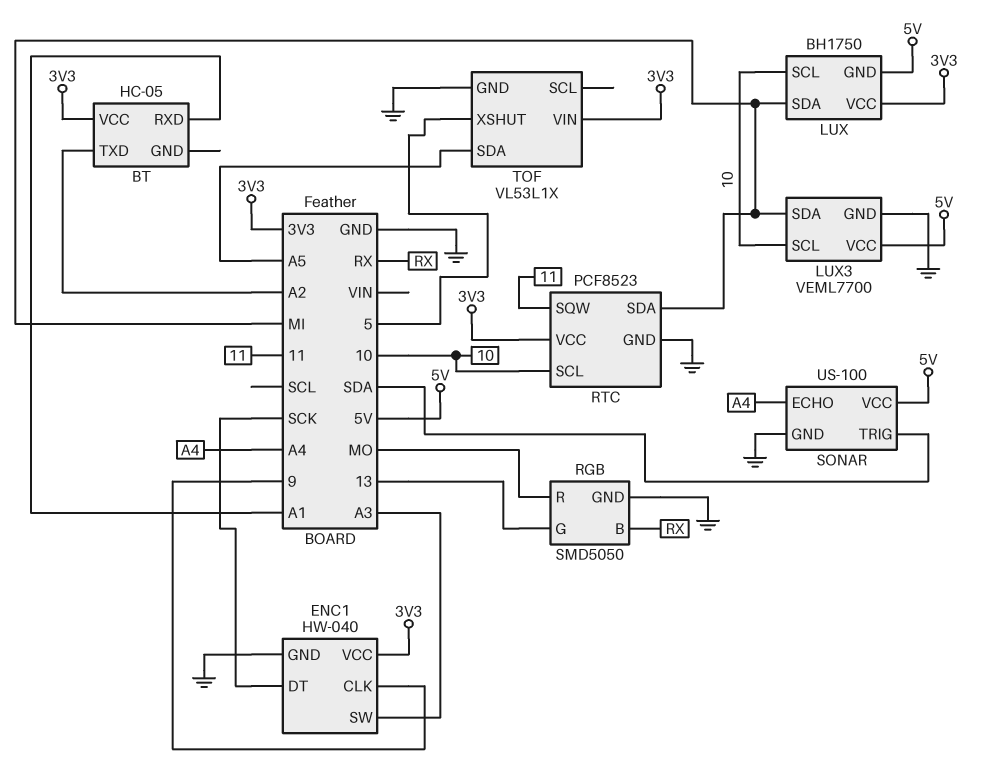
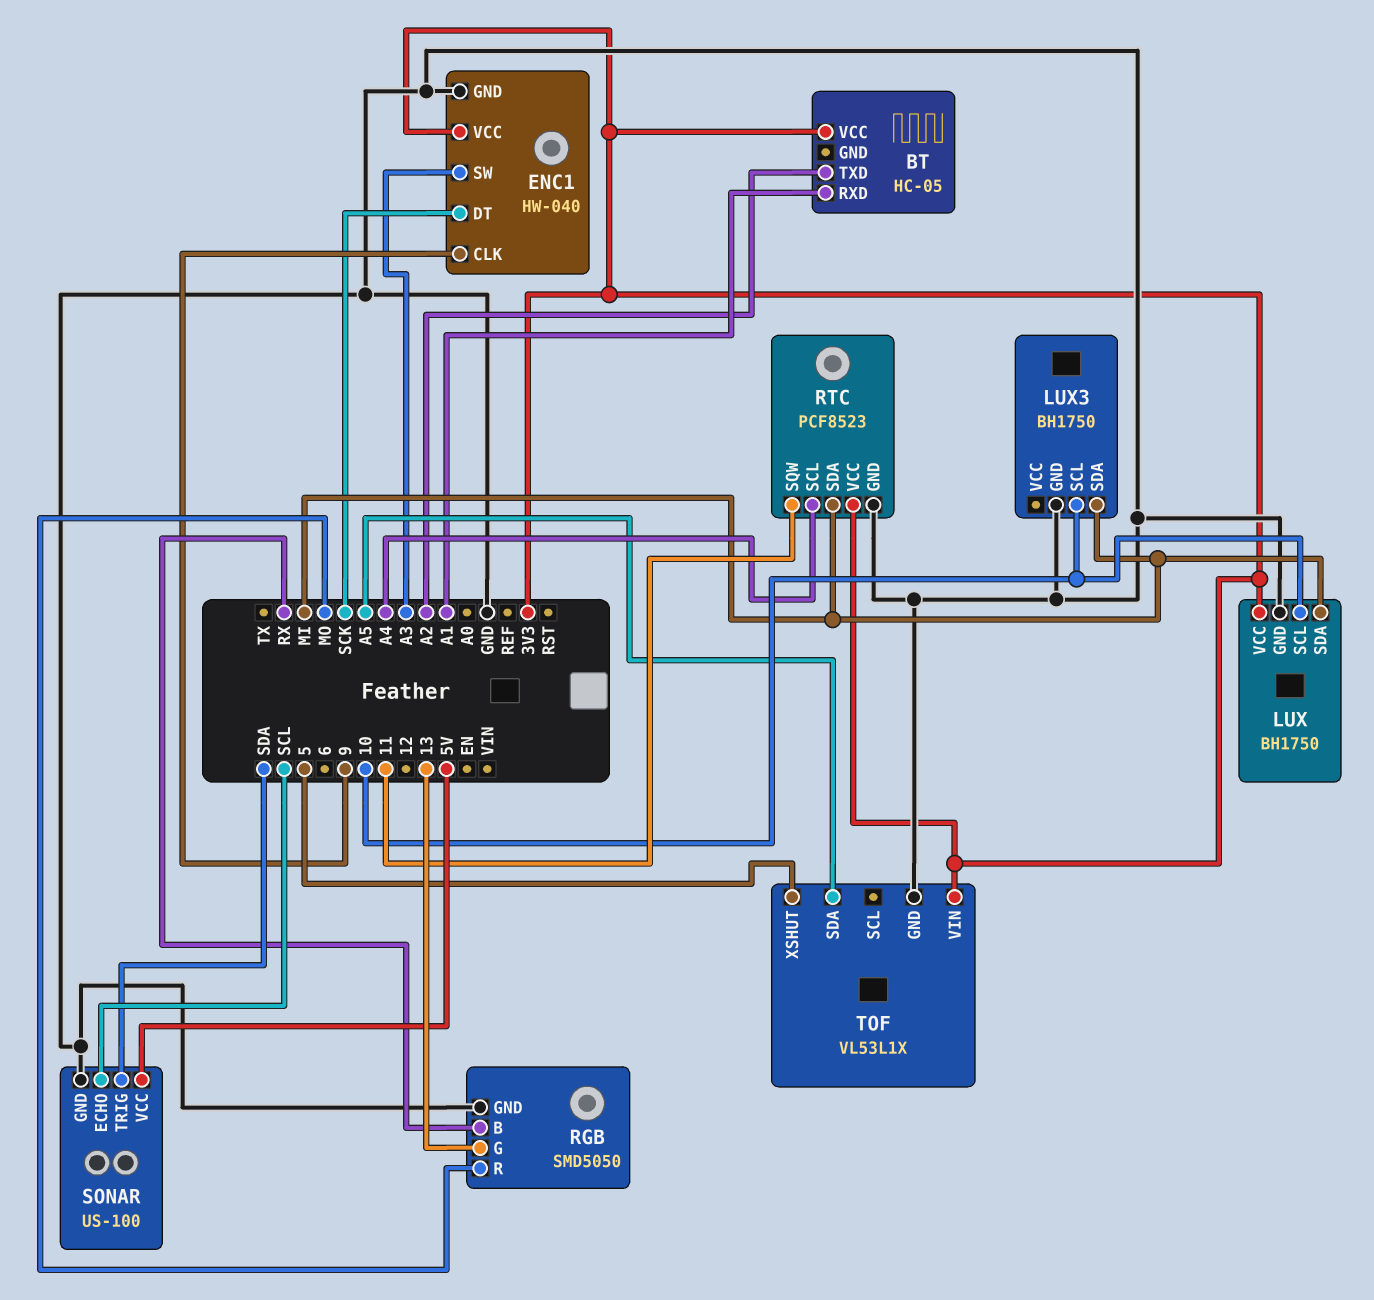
LUX pin GND: 5V -> GND
LUX3: VEML7700 -> BH1750
LUX3 pin VCC: 5V -> none
RTC pin SCL: 10 -> A4
SONAR pin ECHO: A4 -> SCL

